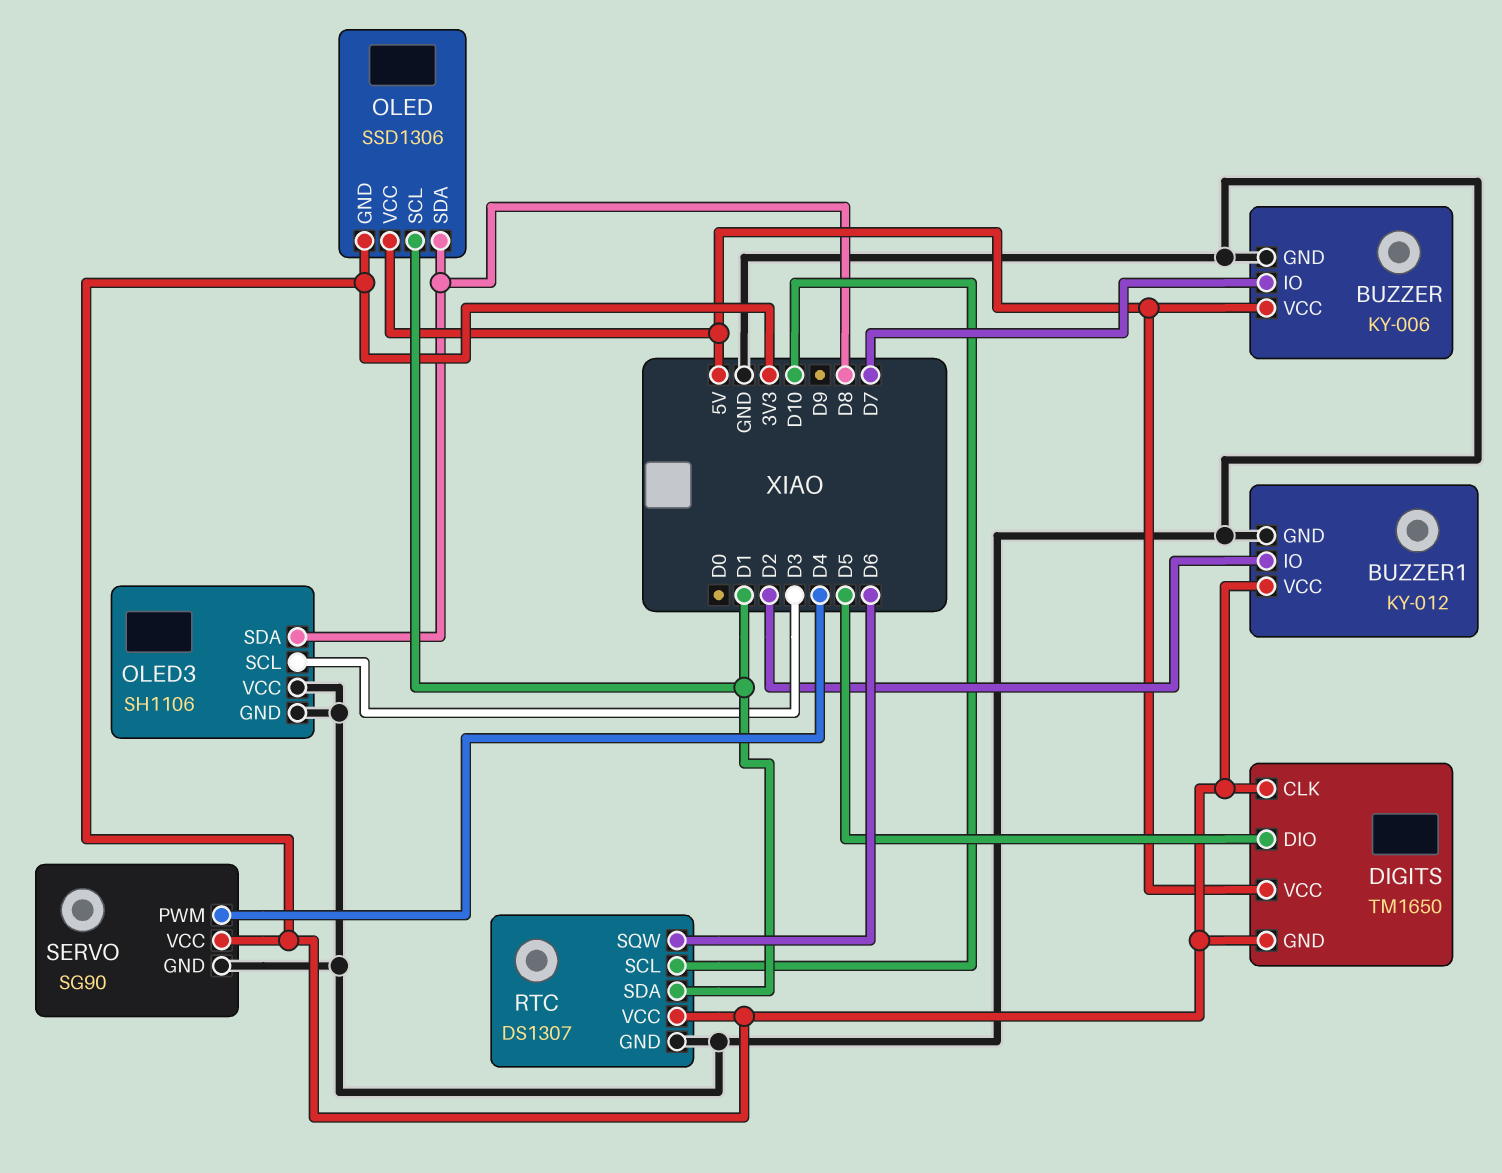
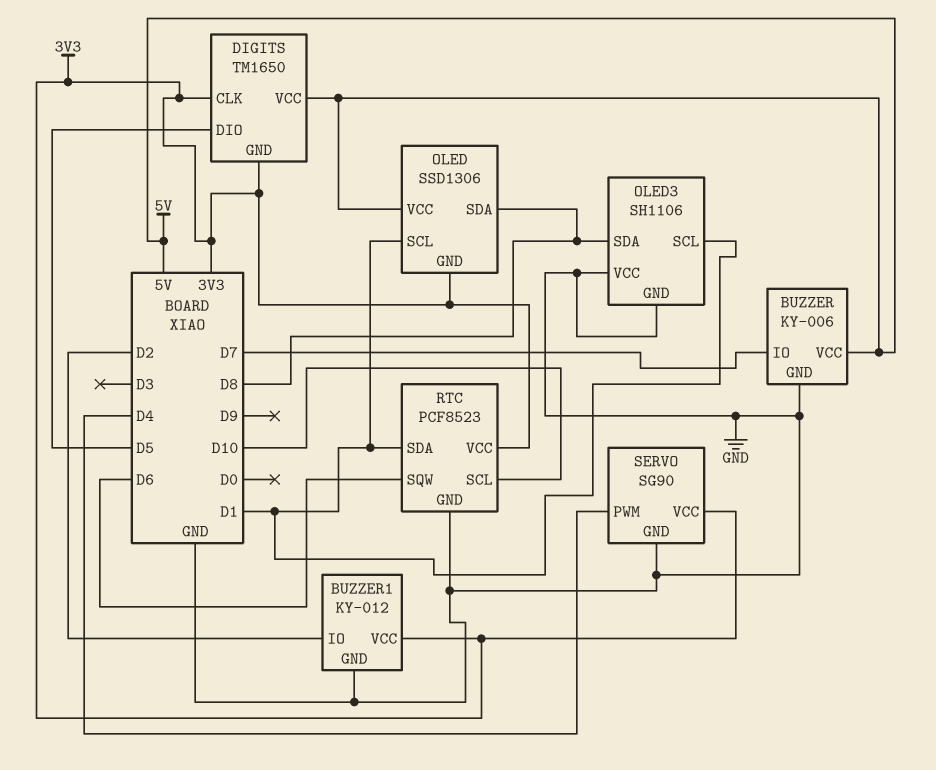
OLED3 pin SCL: D3 -> D1
RTC: DS1307 -> PCF8523

